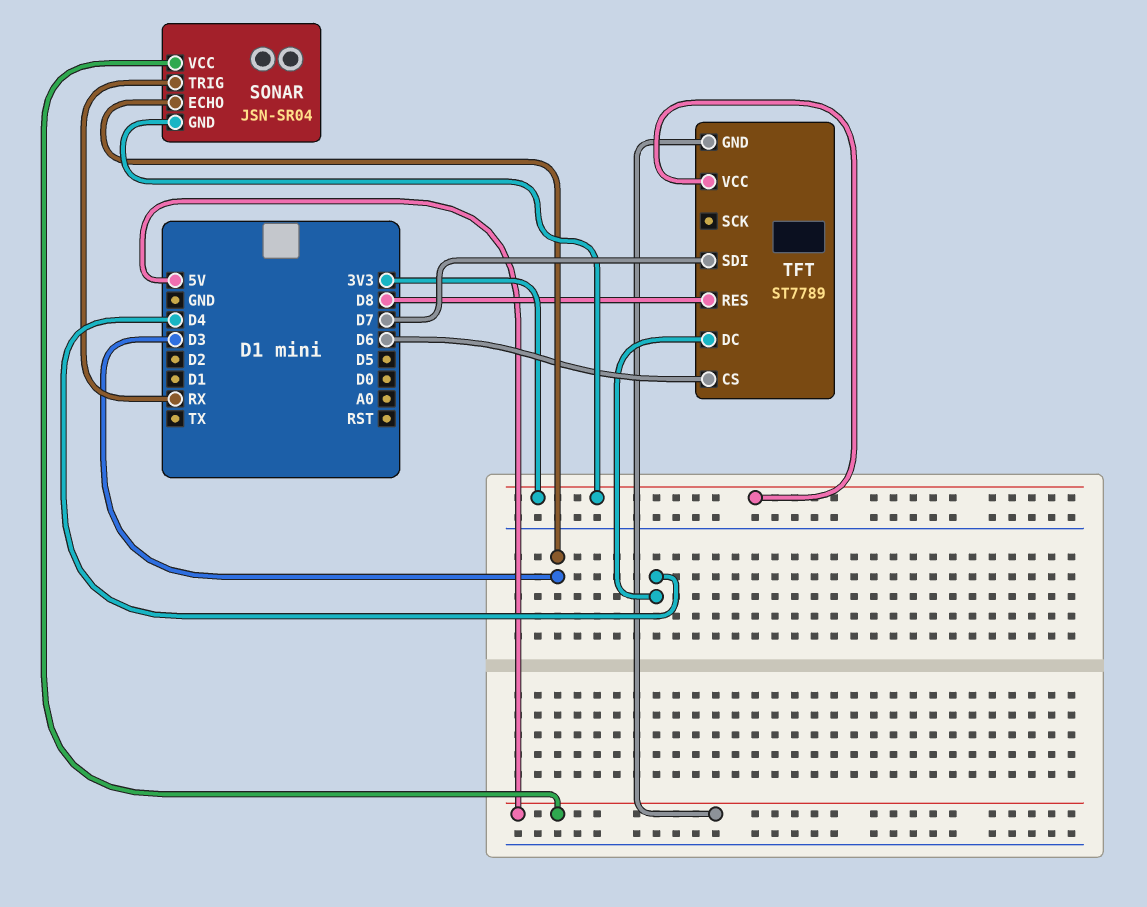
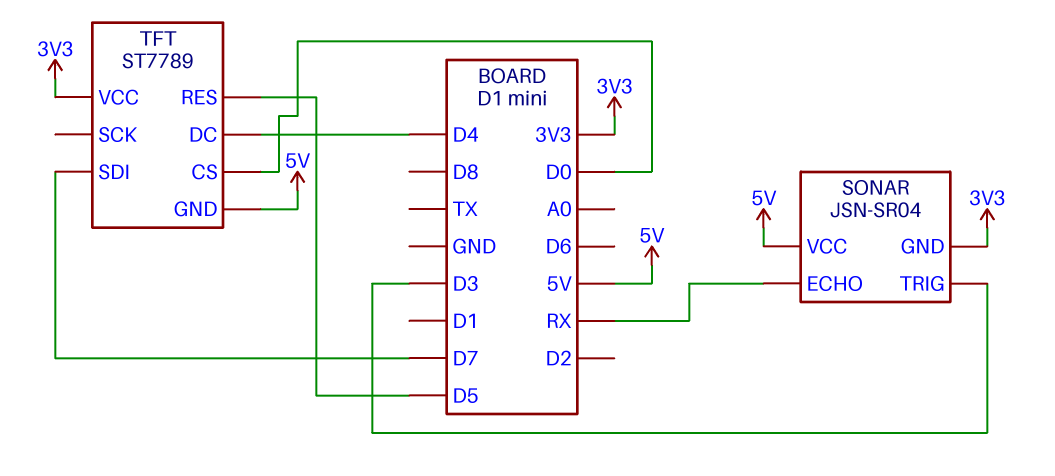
SONAR pin ECHO: D3 -> RX
SONAR pin TRIG: RX -> D3
TFT pin CS: D6 -> D0
TFT pin RES: D8 -> D5

